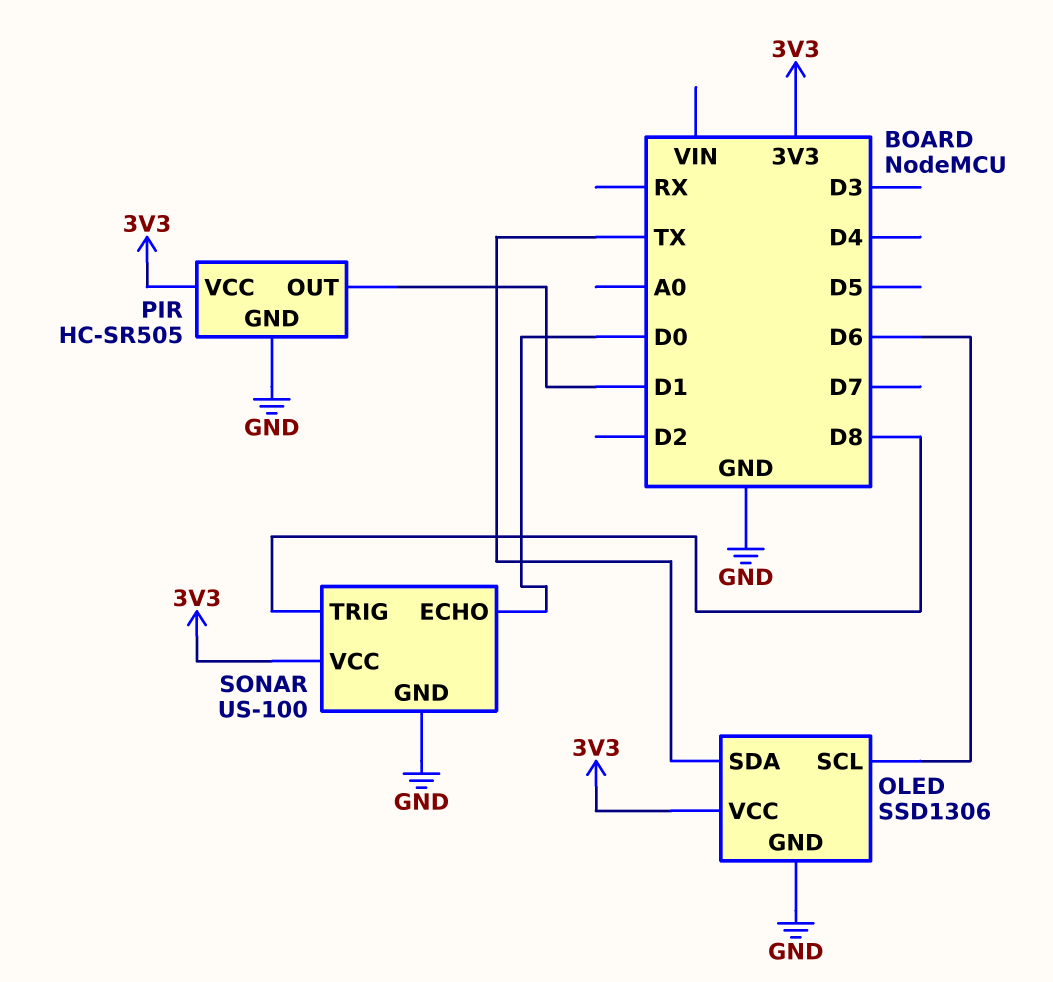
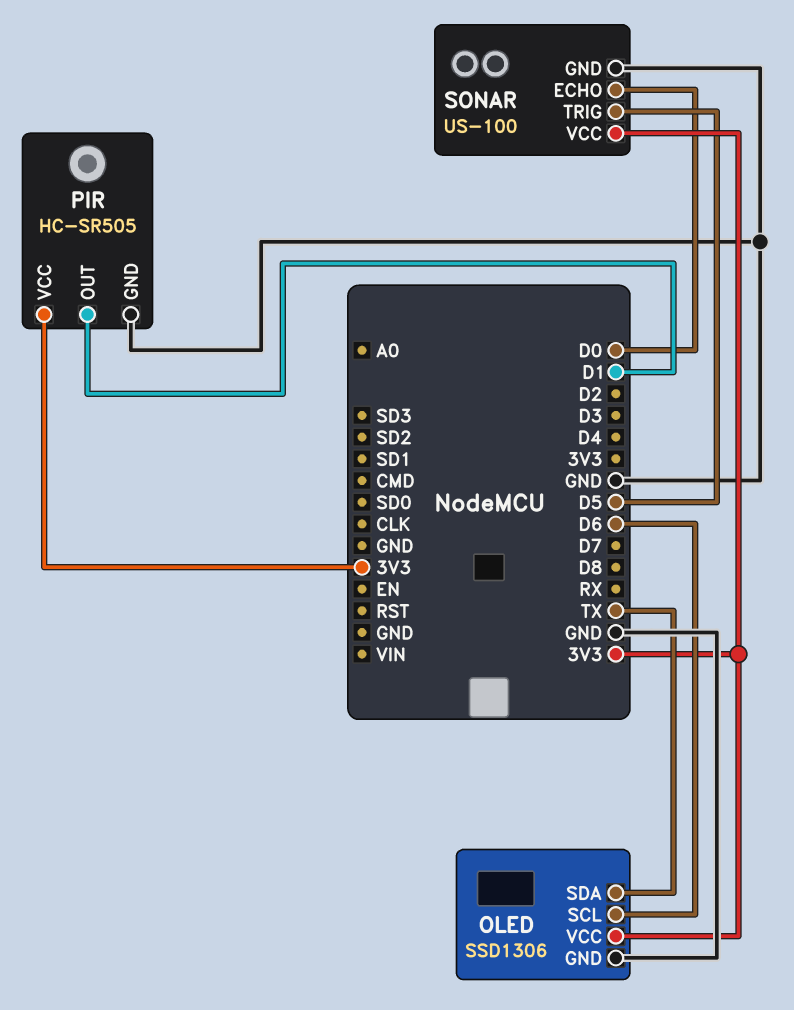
SONAR pin TRIG: D8 -> D5

